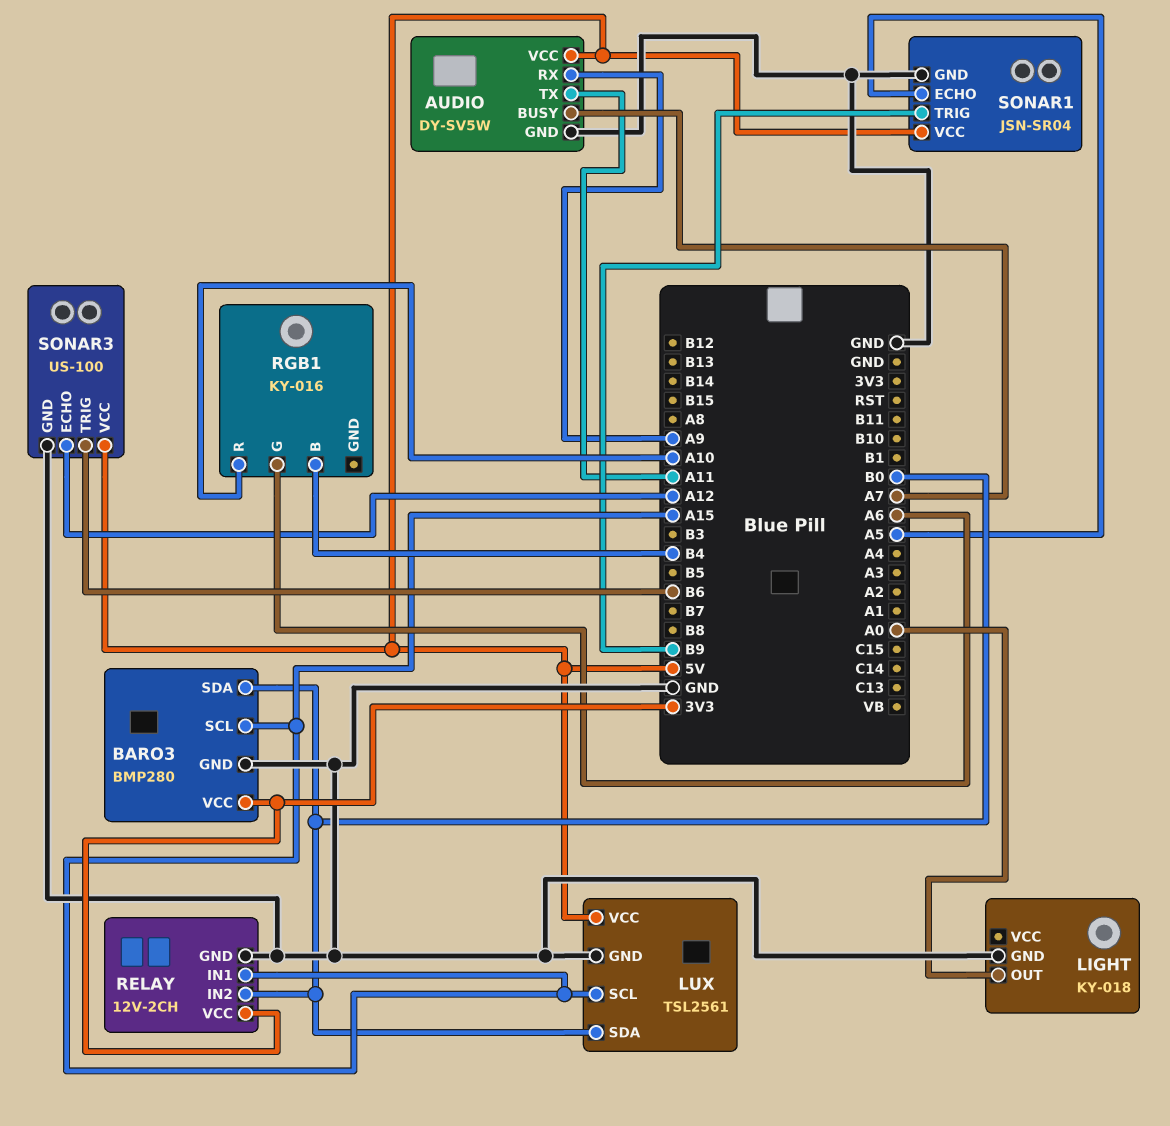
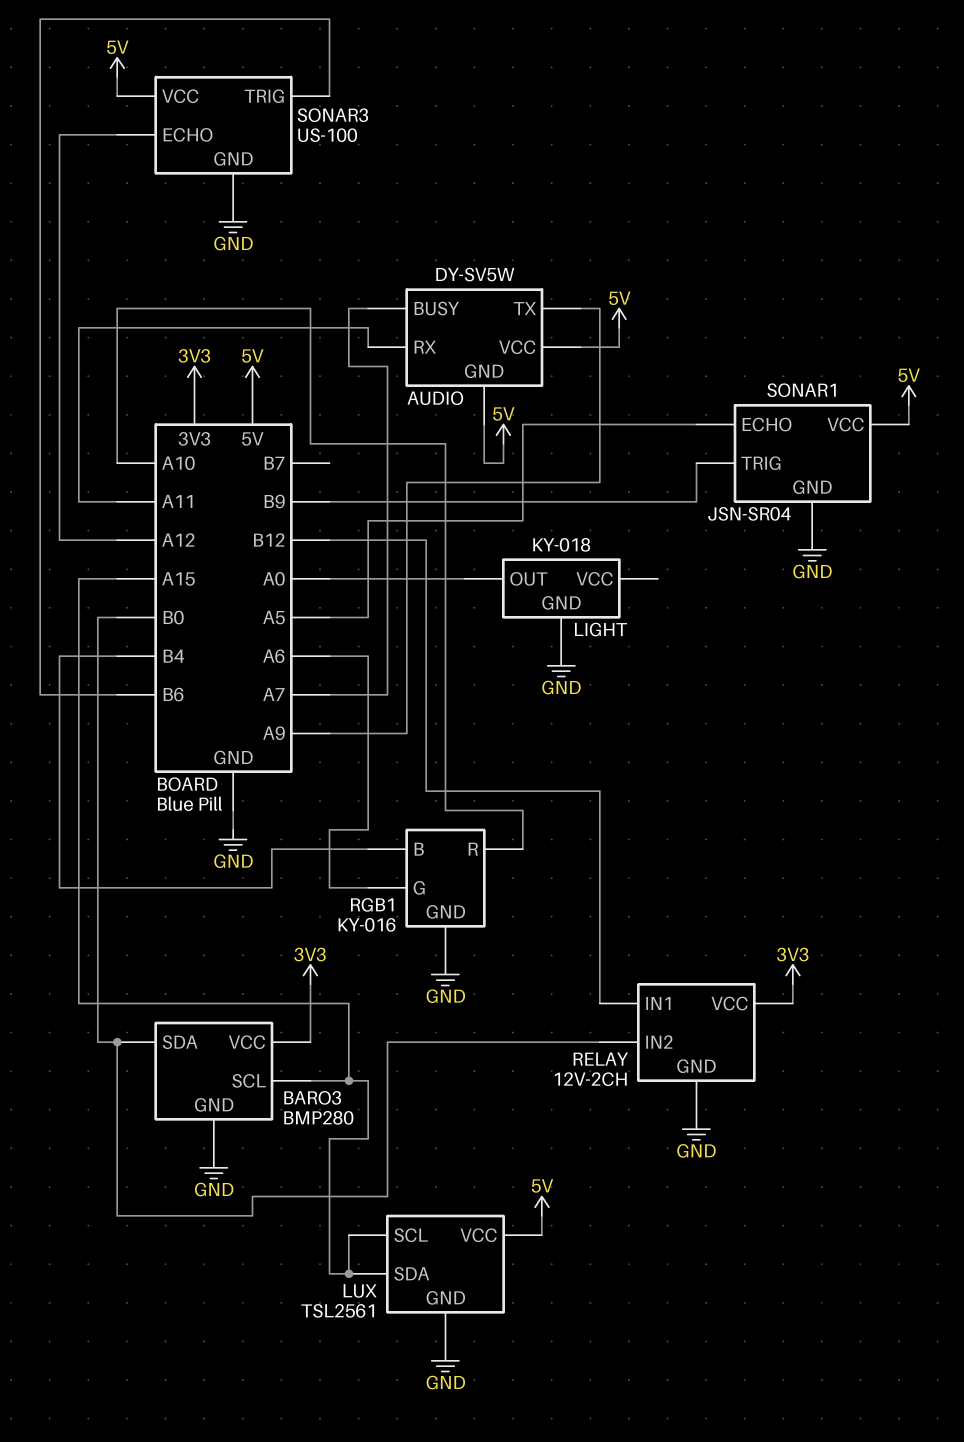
AUDIO pin GND: GND -> 5V
AUDIO pin RX: A9 -> A11
AUDIO pin TX: A11 -> A9
LUX pin SDA: B0 -> A15
RELAY pin IN1: A15 -> B12
RGB1 pin GND: none -> GND

